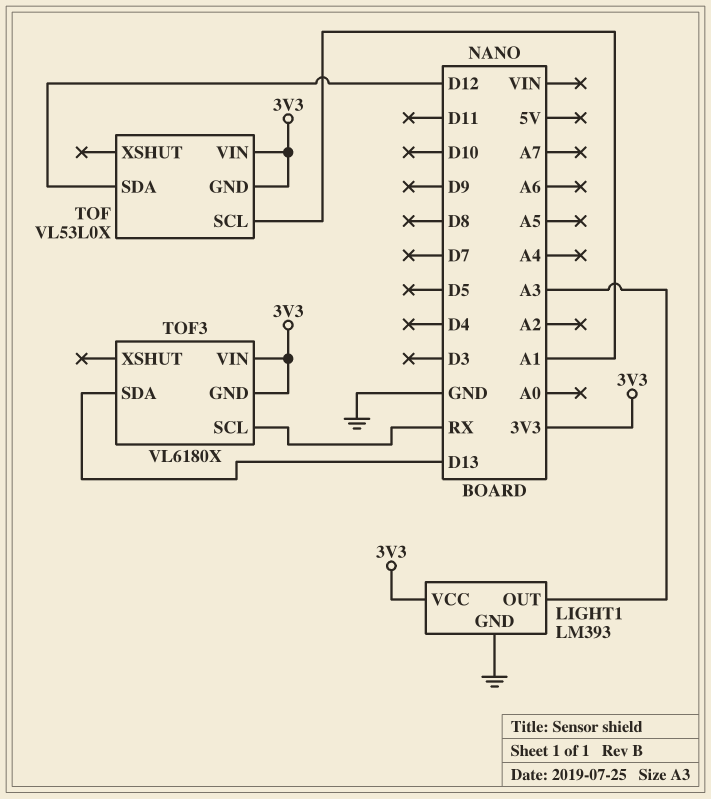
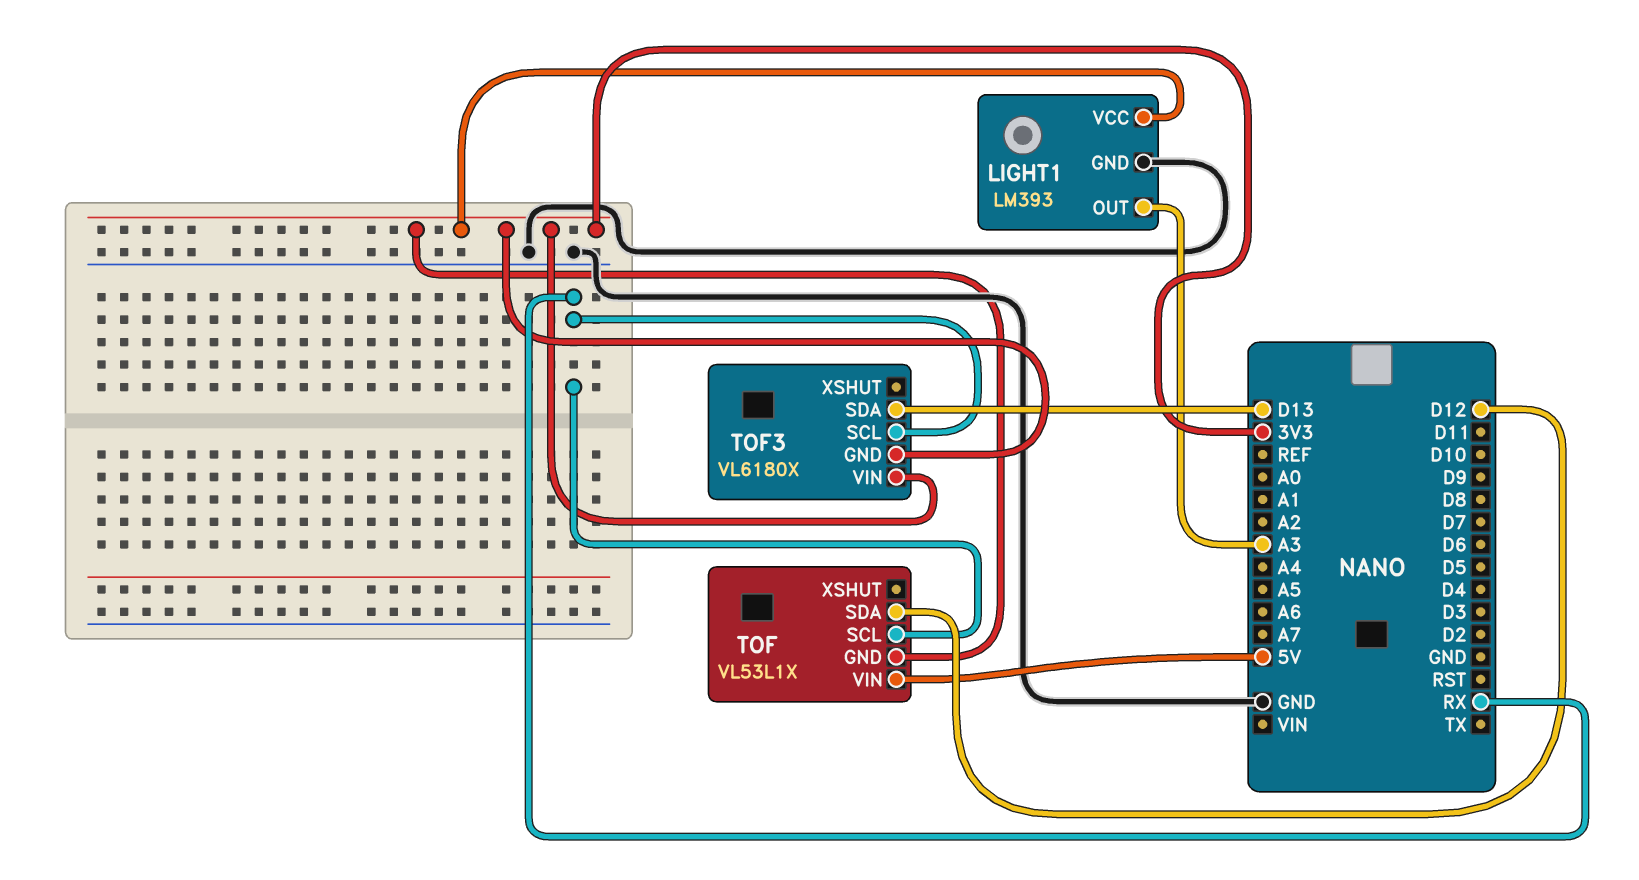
TOF: VL53L0X -> VL53L1X
TOF pin SCL: A1 -> RX
TOF pin VIN: 3V3 -> 5V

